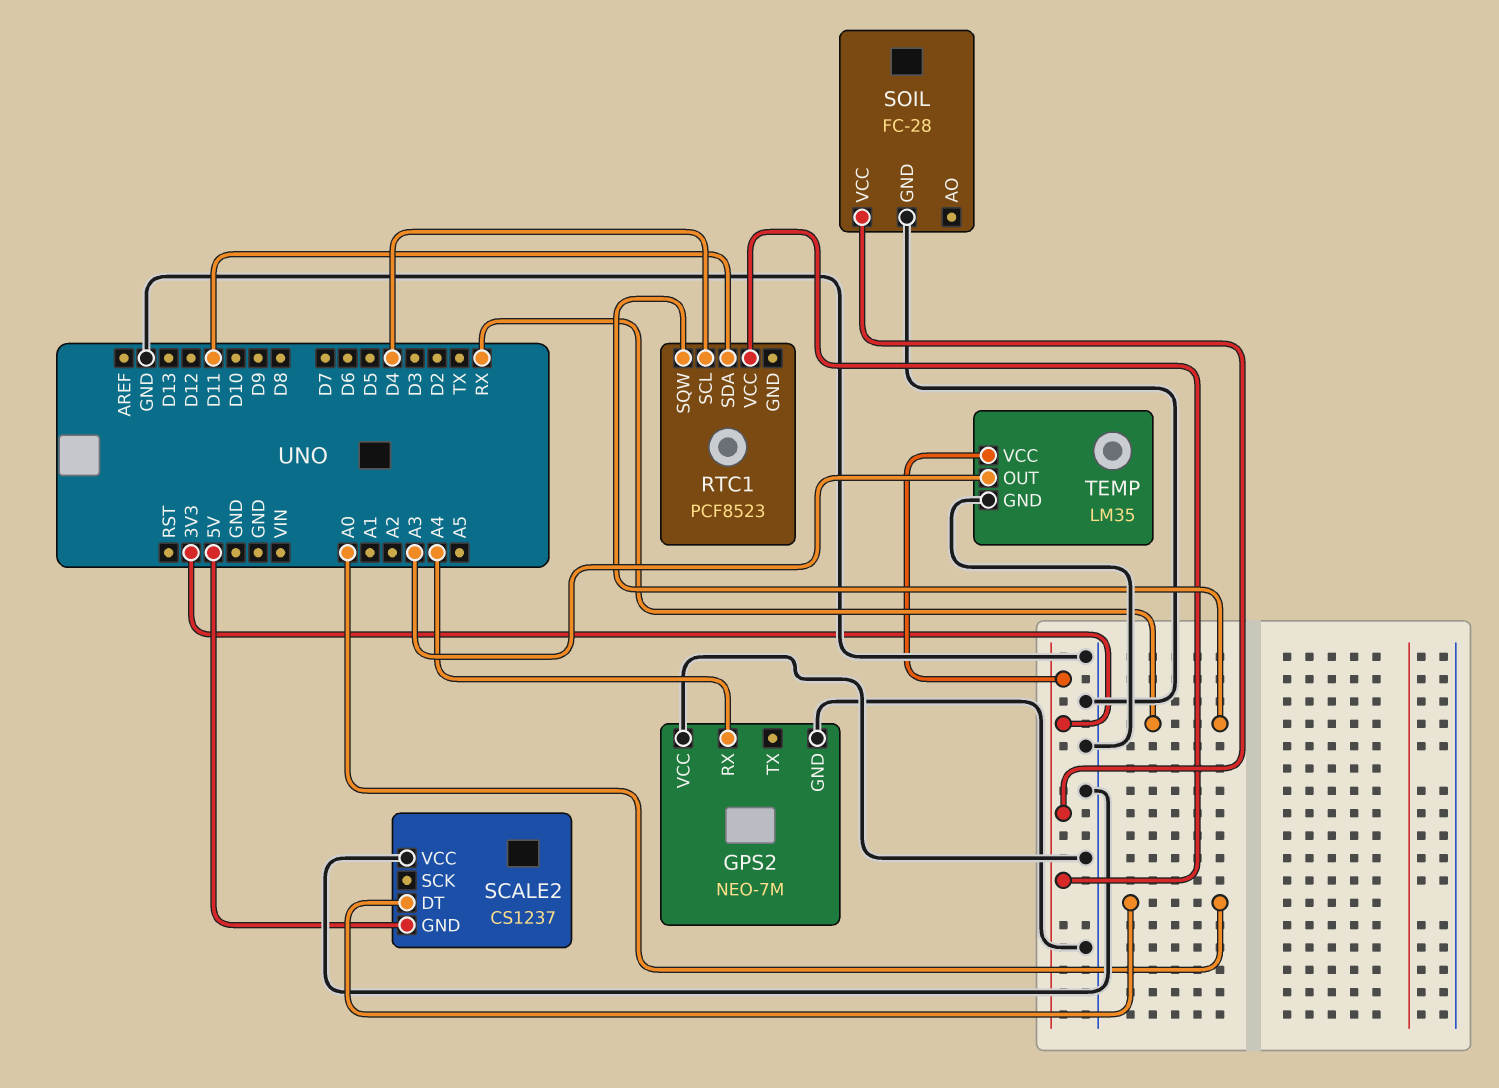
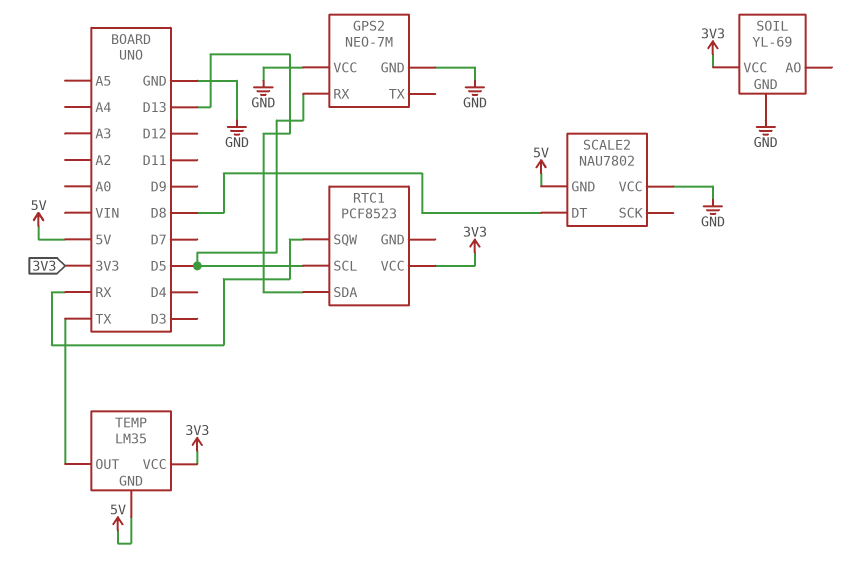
GPS2 pin RX: A4 -> D5
RTC1 pin SCL: D4 -> D5
RTC1 pin SDA: D11 -> D13
SCALE2: CS1237 -> NAU7802
SCALE2 pin DT: A0 -> D8
SOIL: FC-28 -> YL-69
TEMP pin GND: GND -> 5V
TEMP pin OUT: A3 -> TX

